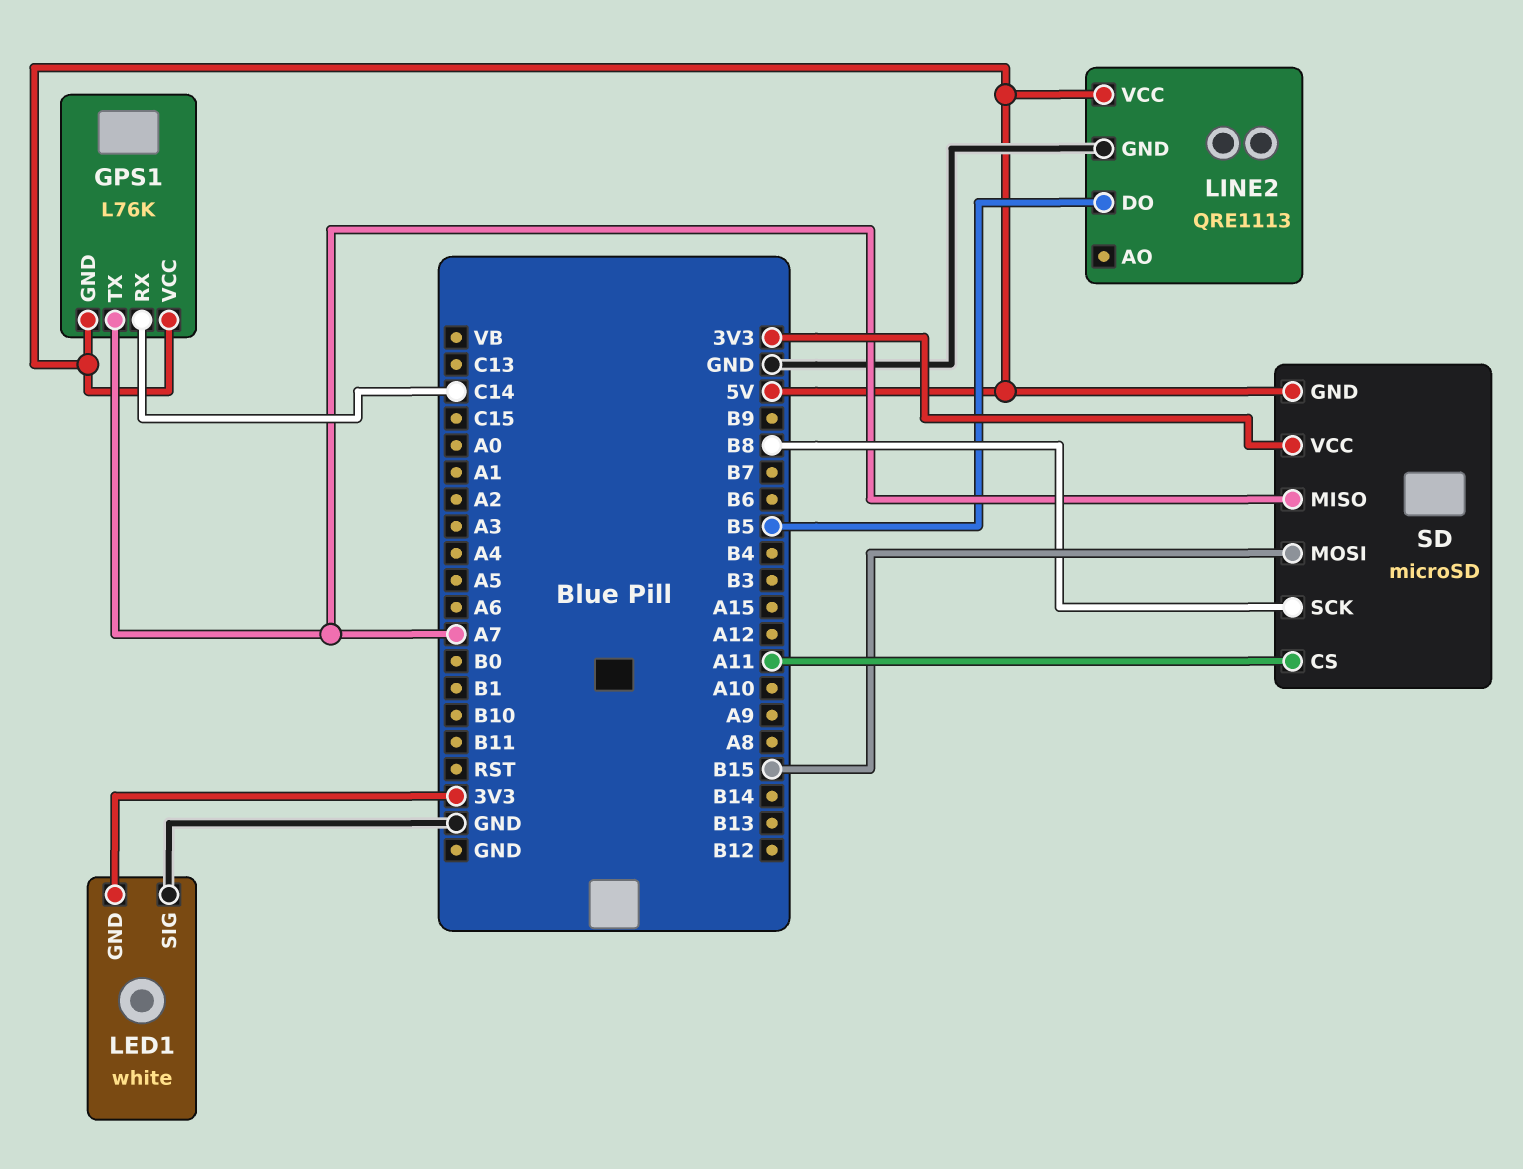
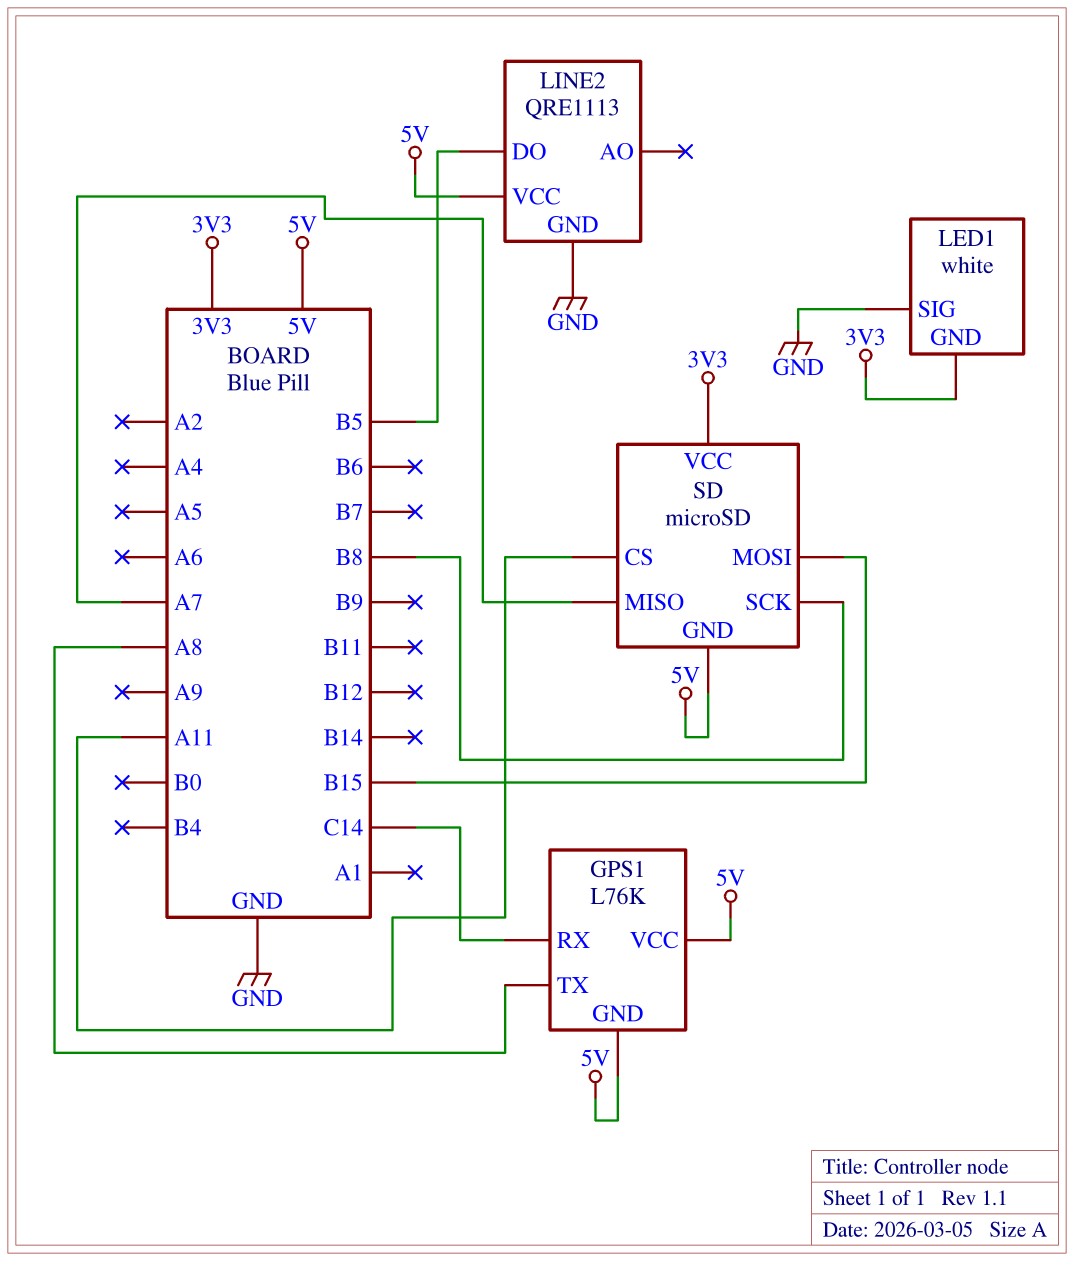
GPS1 pin TX: A7 -> A8

